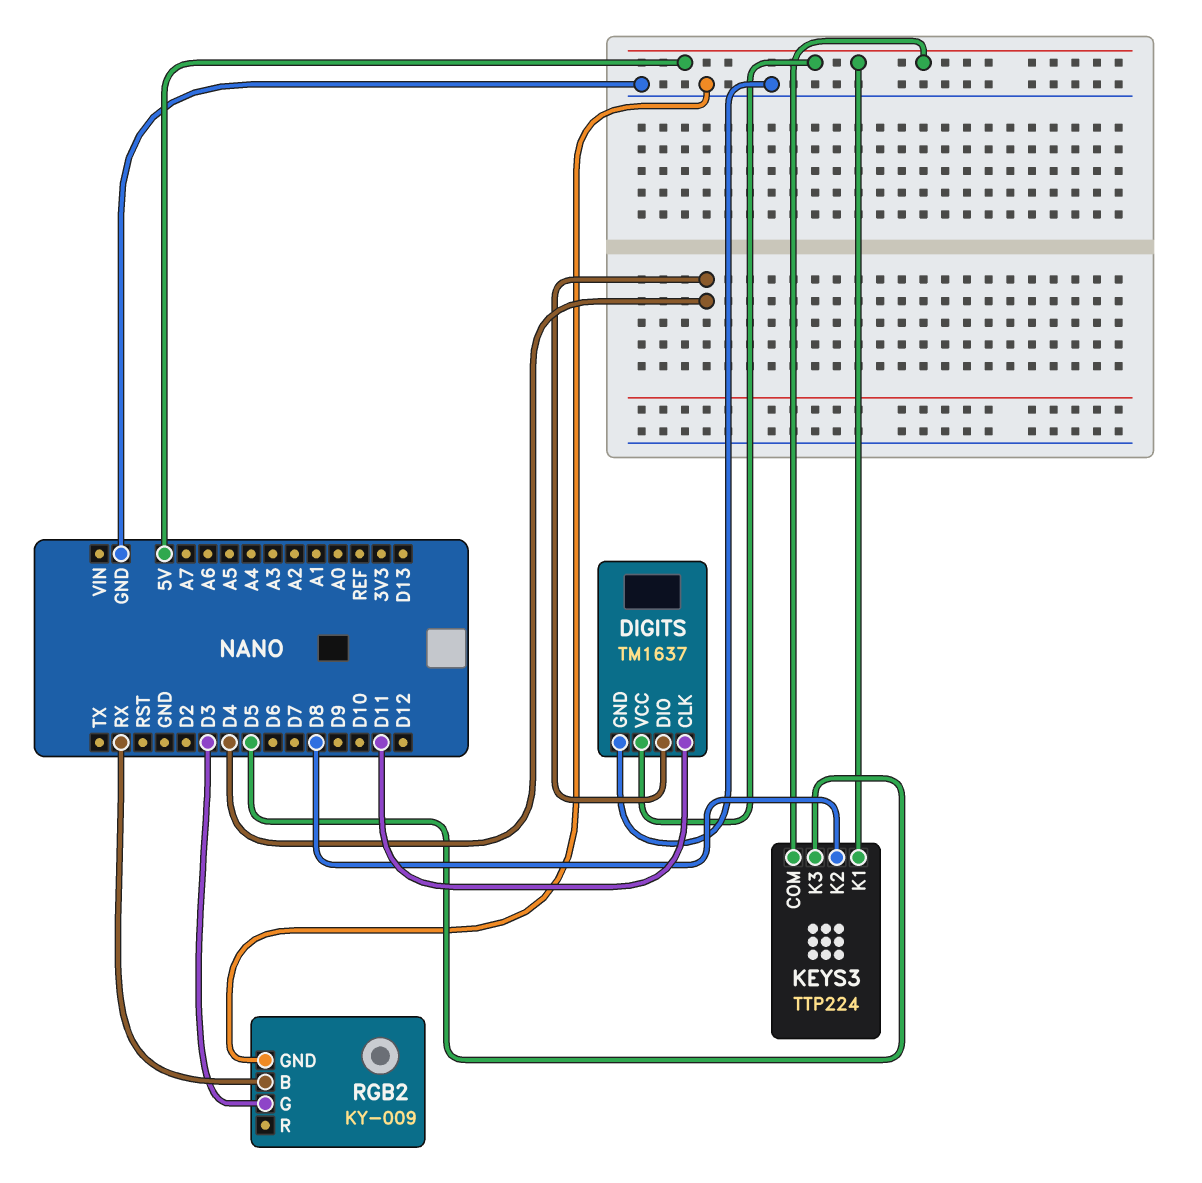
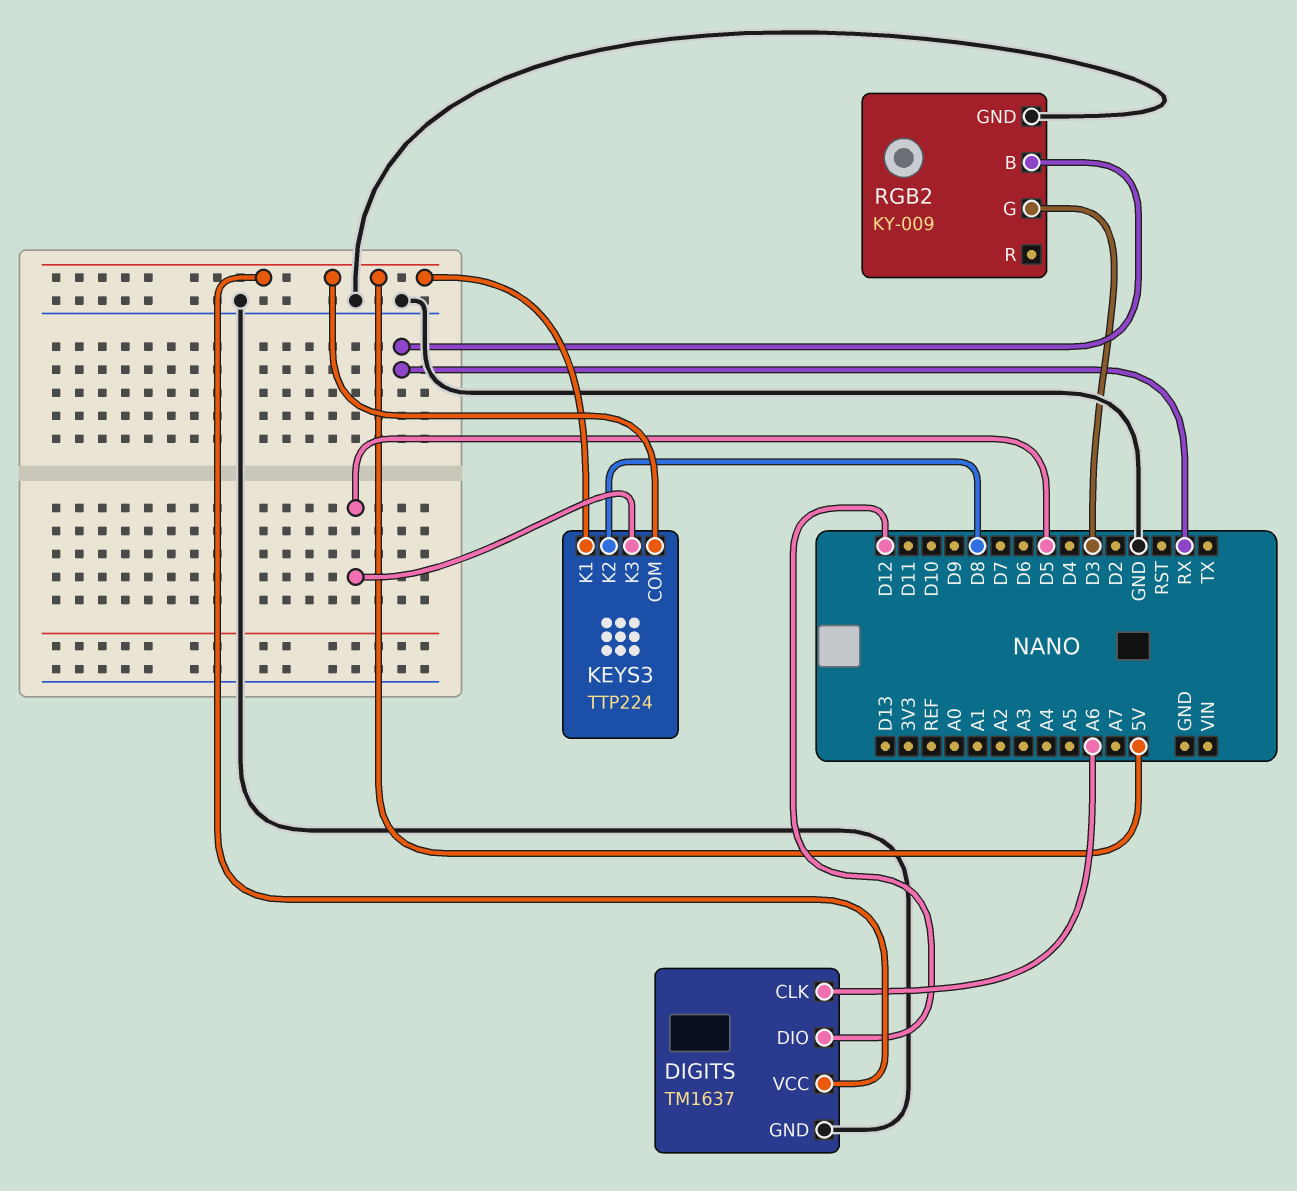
DIGITS pin CLK: D11 -> A6
DIGITS pin DIO: D4 -> D12

